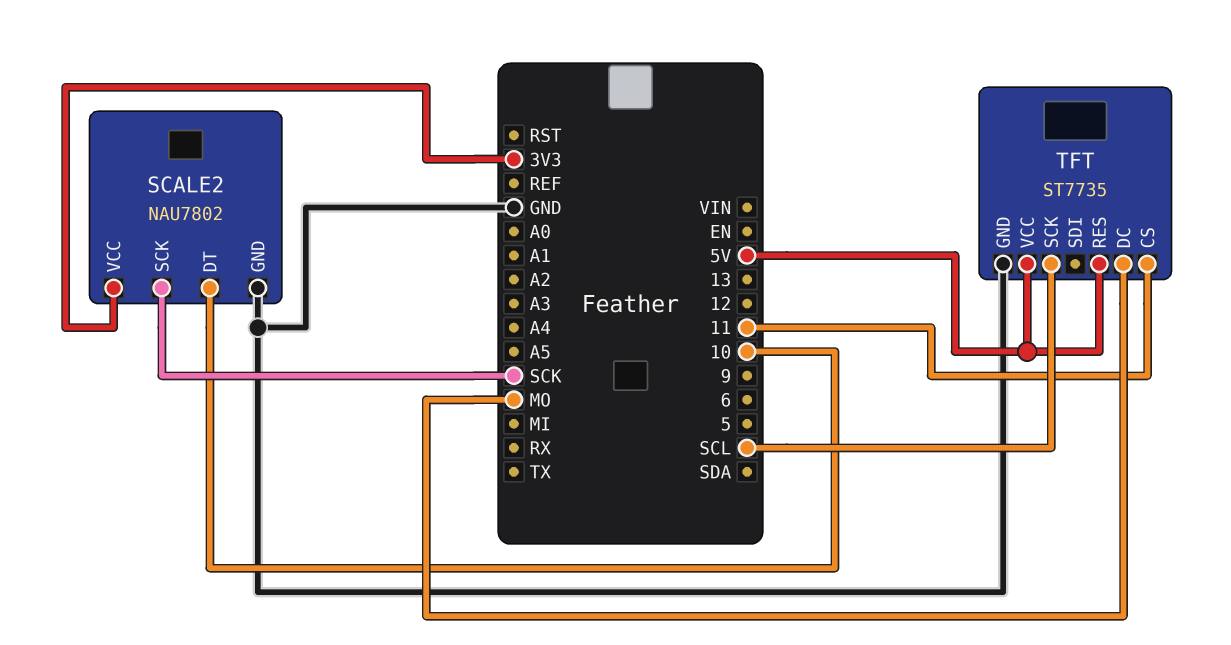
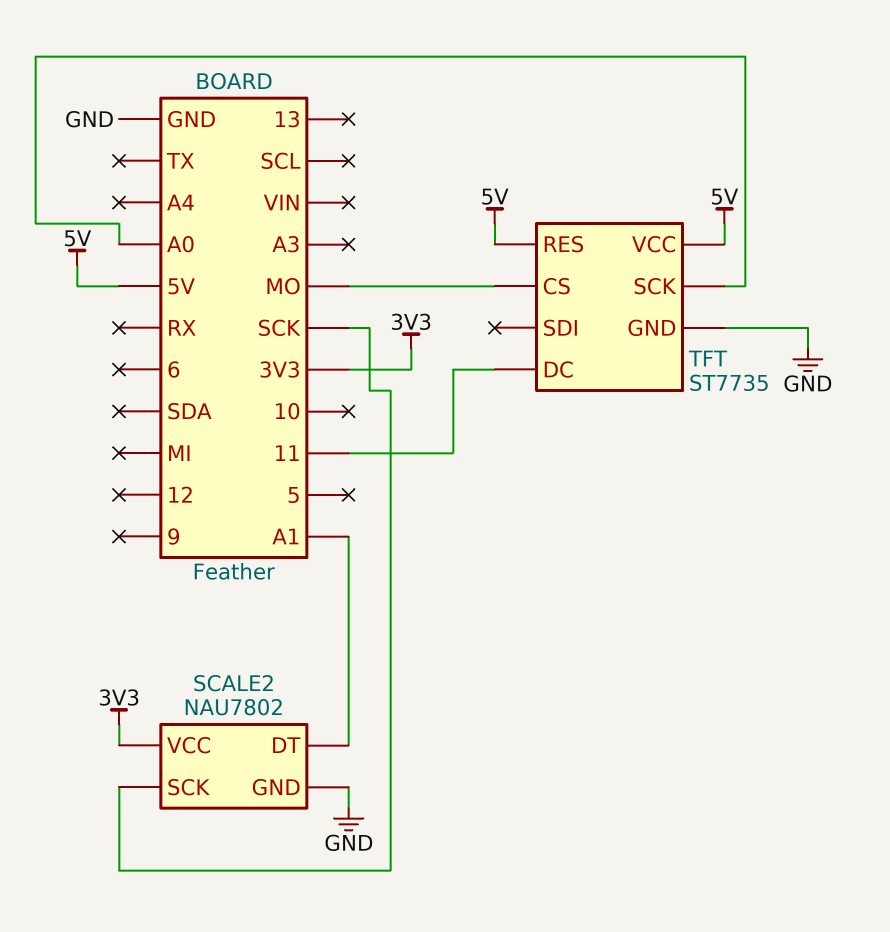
SCALE2 pin DT: 10 -> A1
TFT pin CS: 11 -> MO
TFT pin DC: MO -> 11
TFT pin SCK: SCL -> A0

